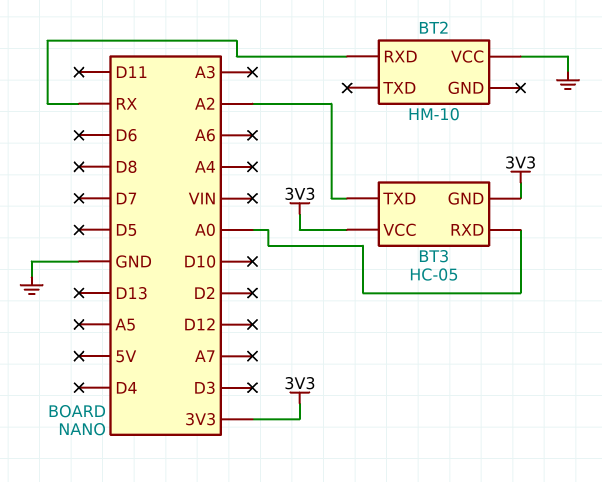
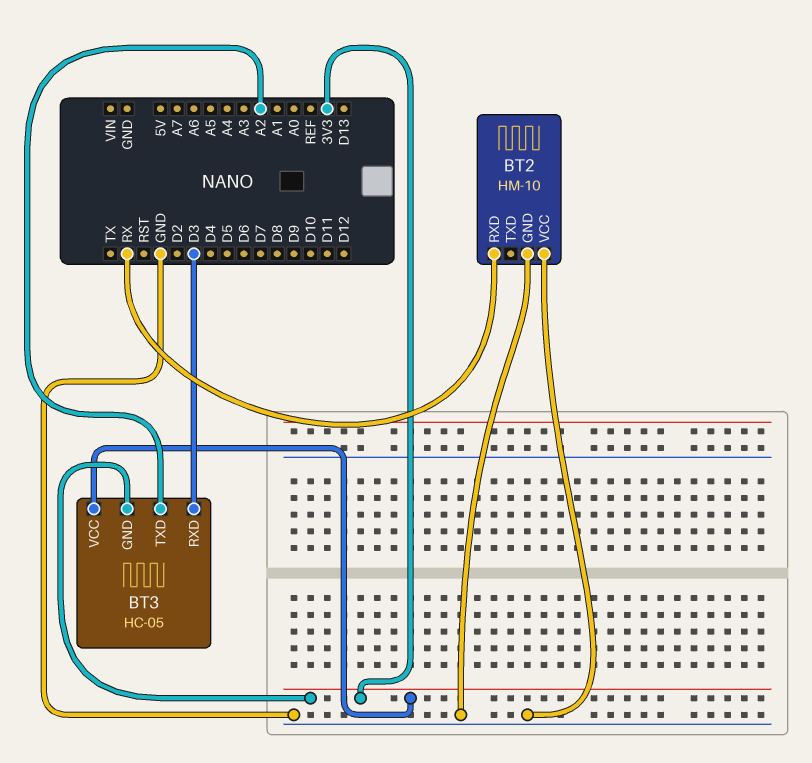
BT2 pin GND: none -> GND
BT3 pin RXD: A0 -> D3

